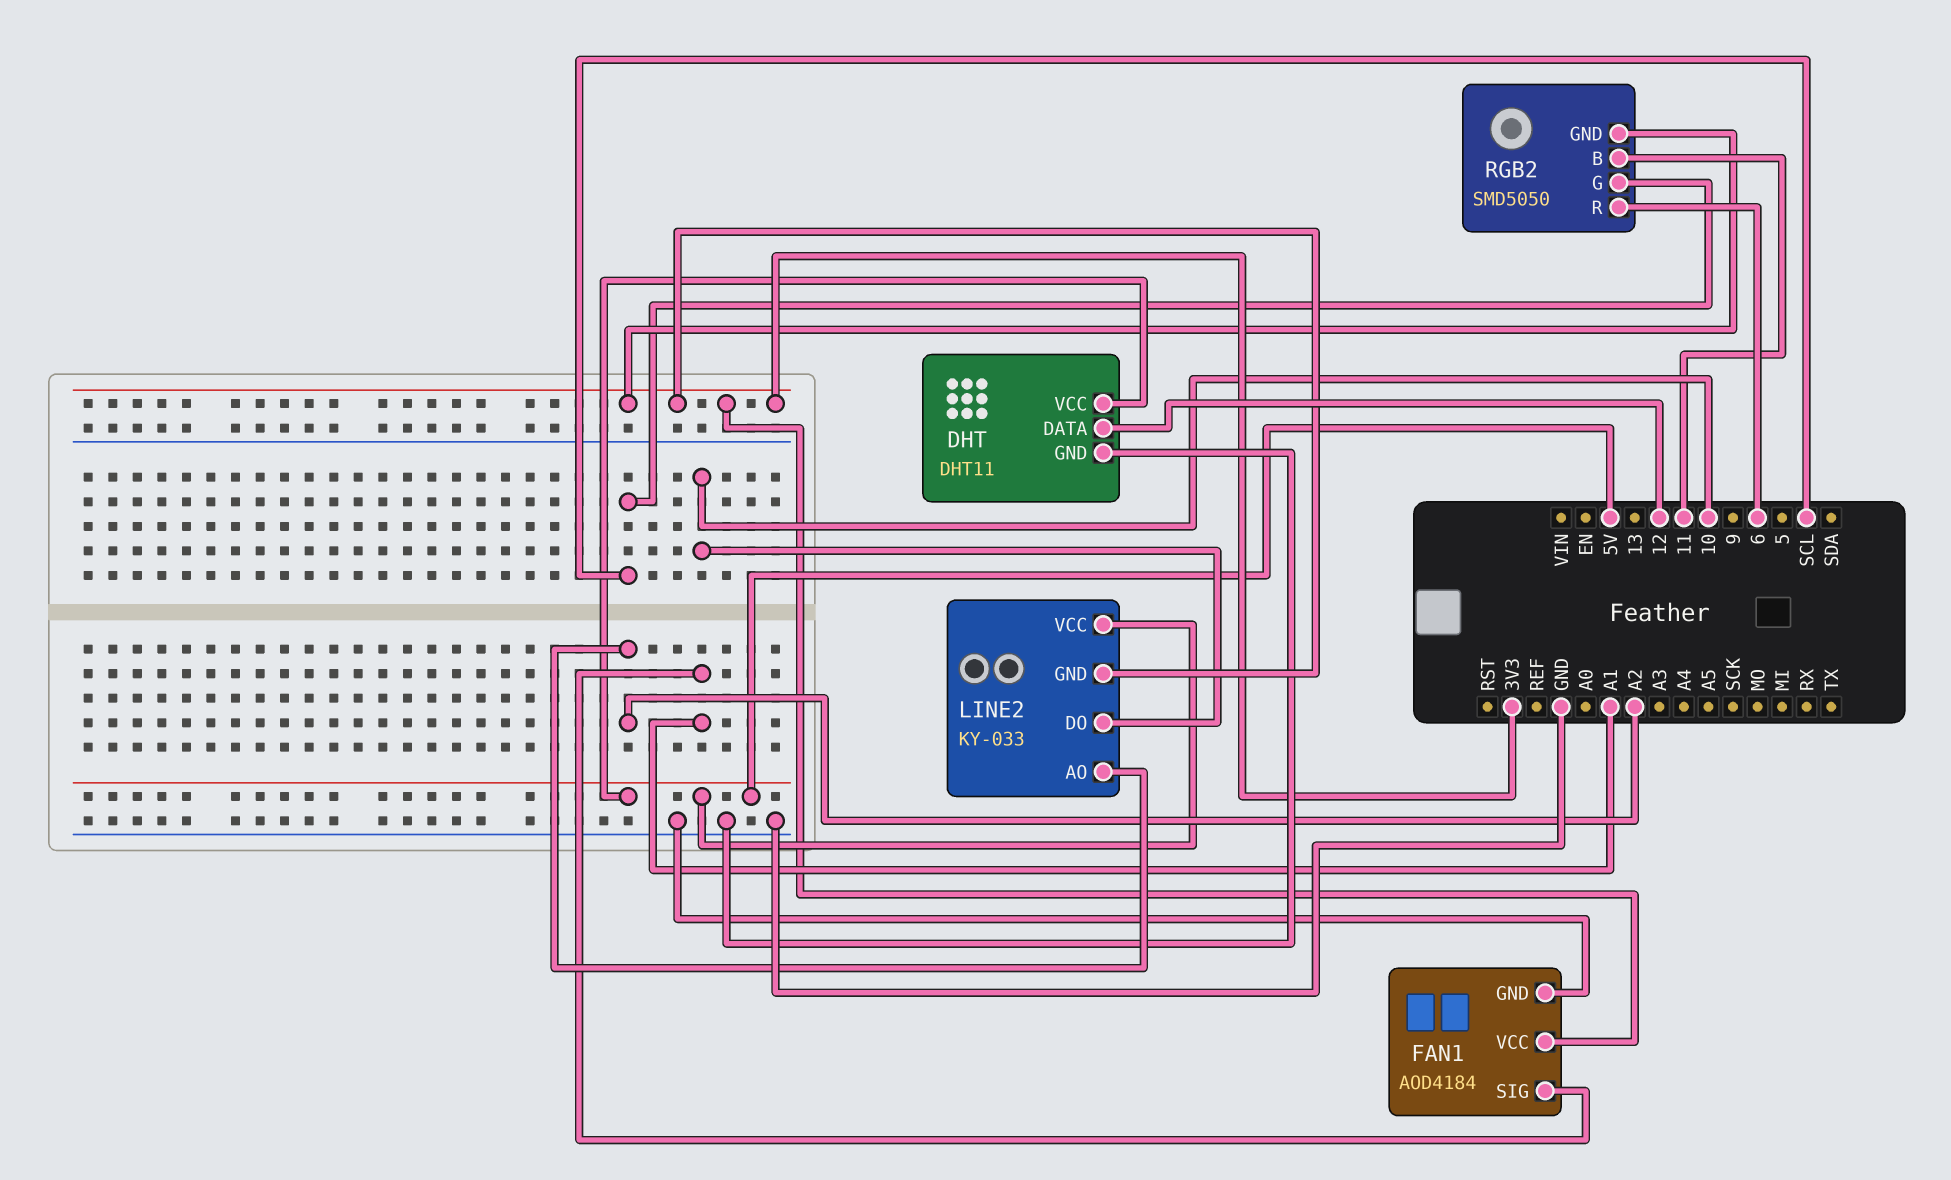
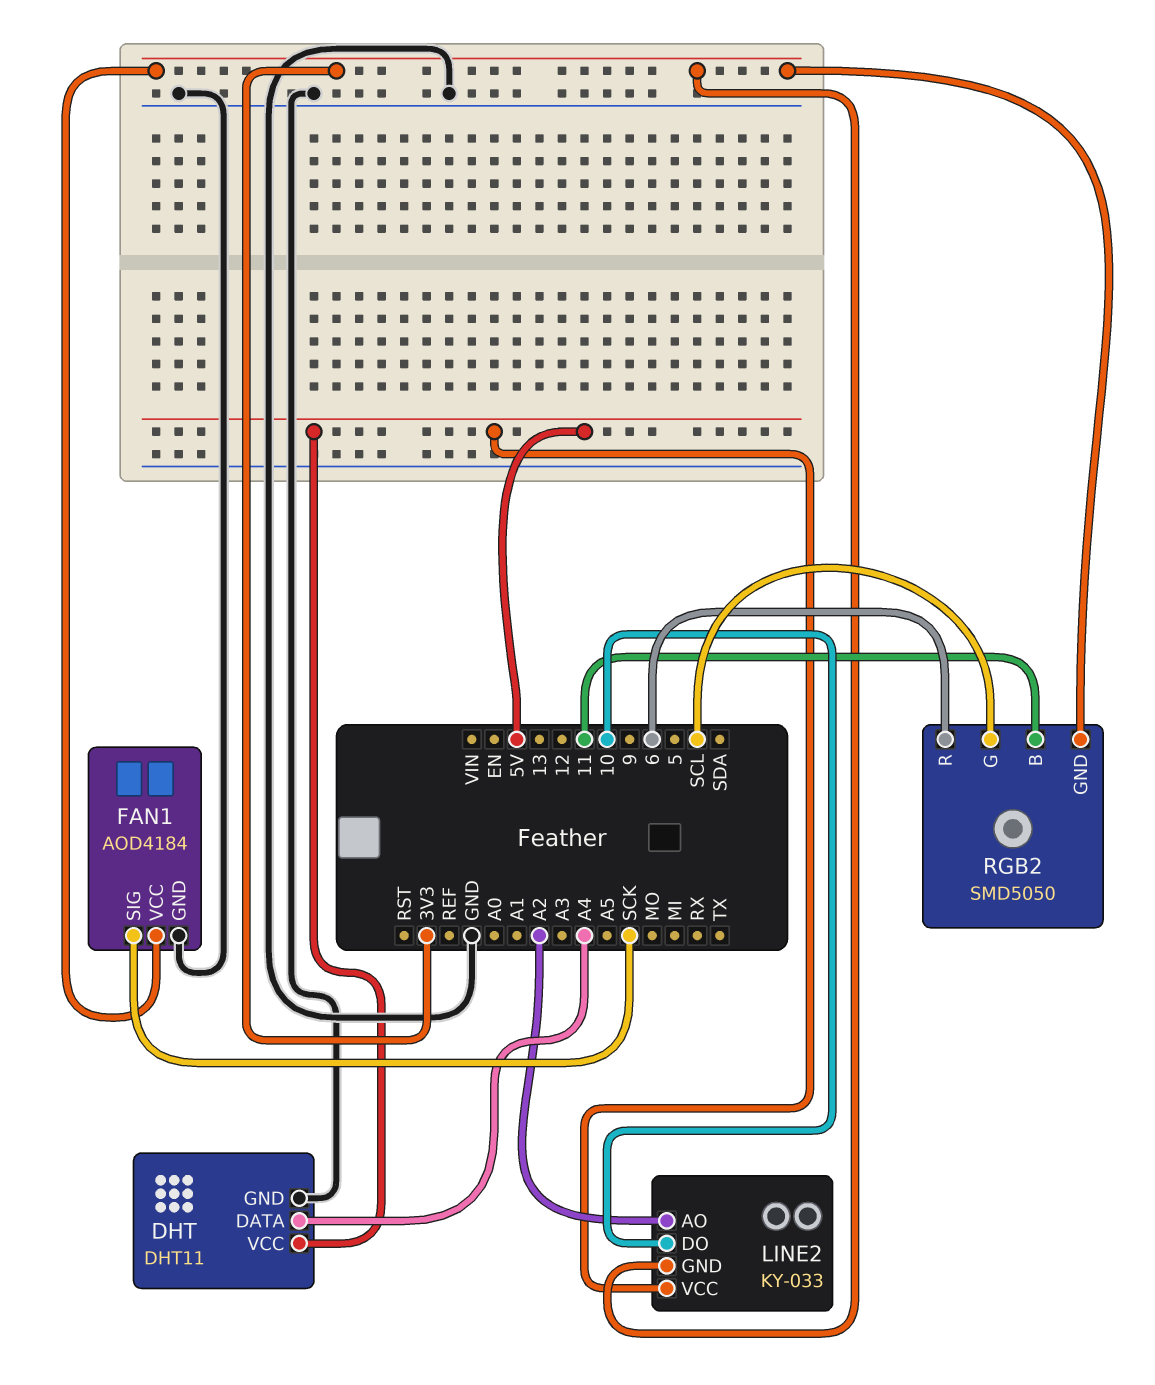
DHT pin DATA: 12 -> A4
FAN1 pin SIG: A1 -> SCK

